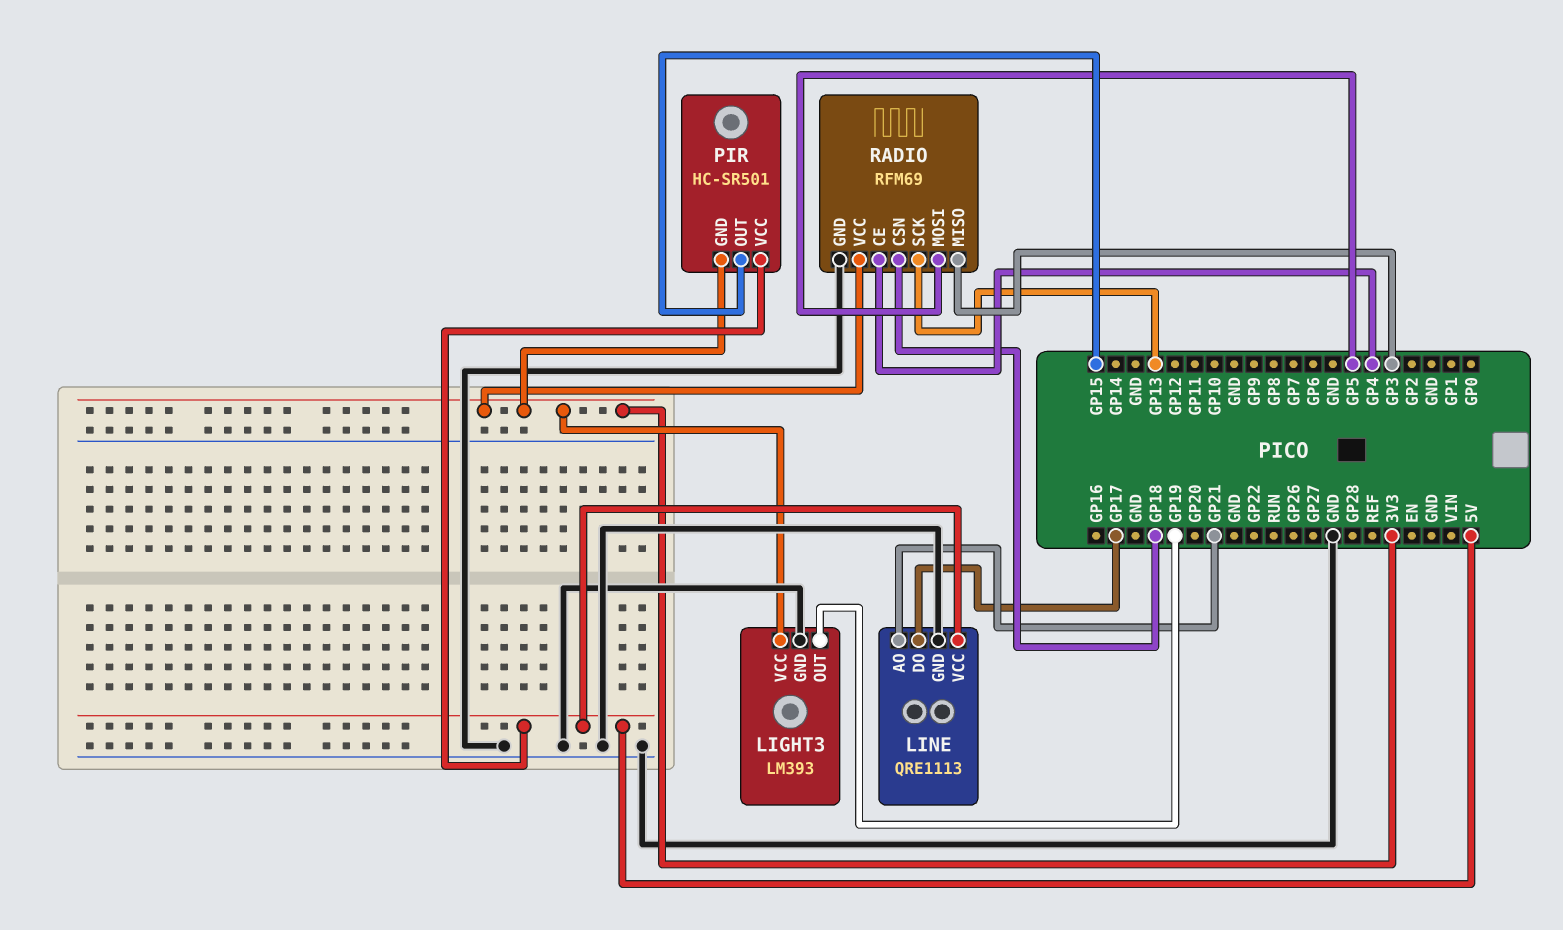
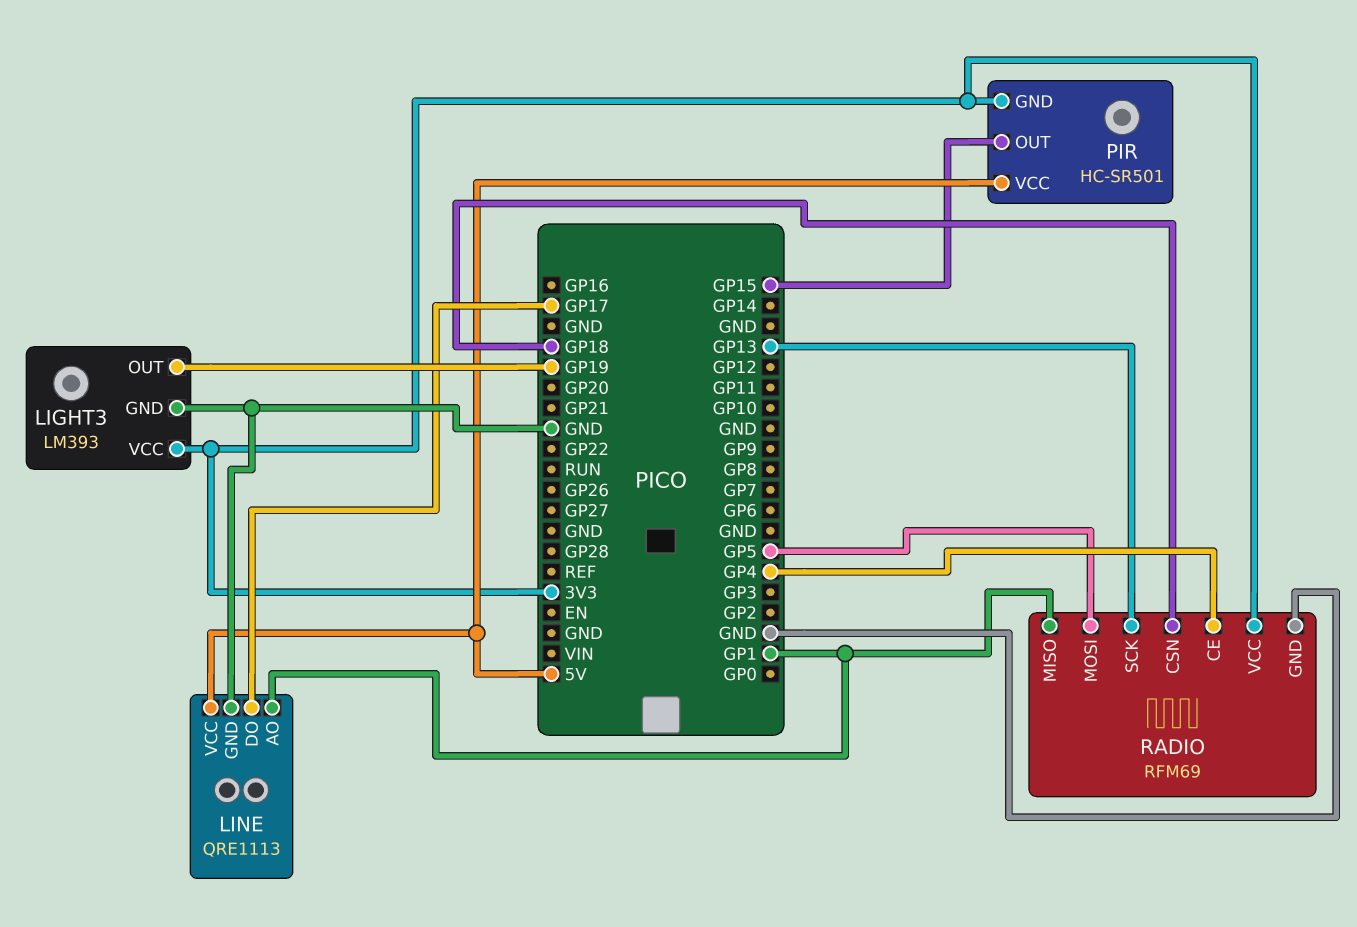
LINE pin AO: GP21 -> GP1
RADIO pin MISO: GP3 -> GP1

